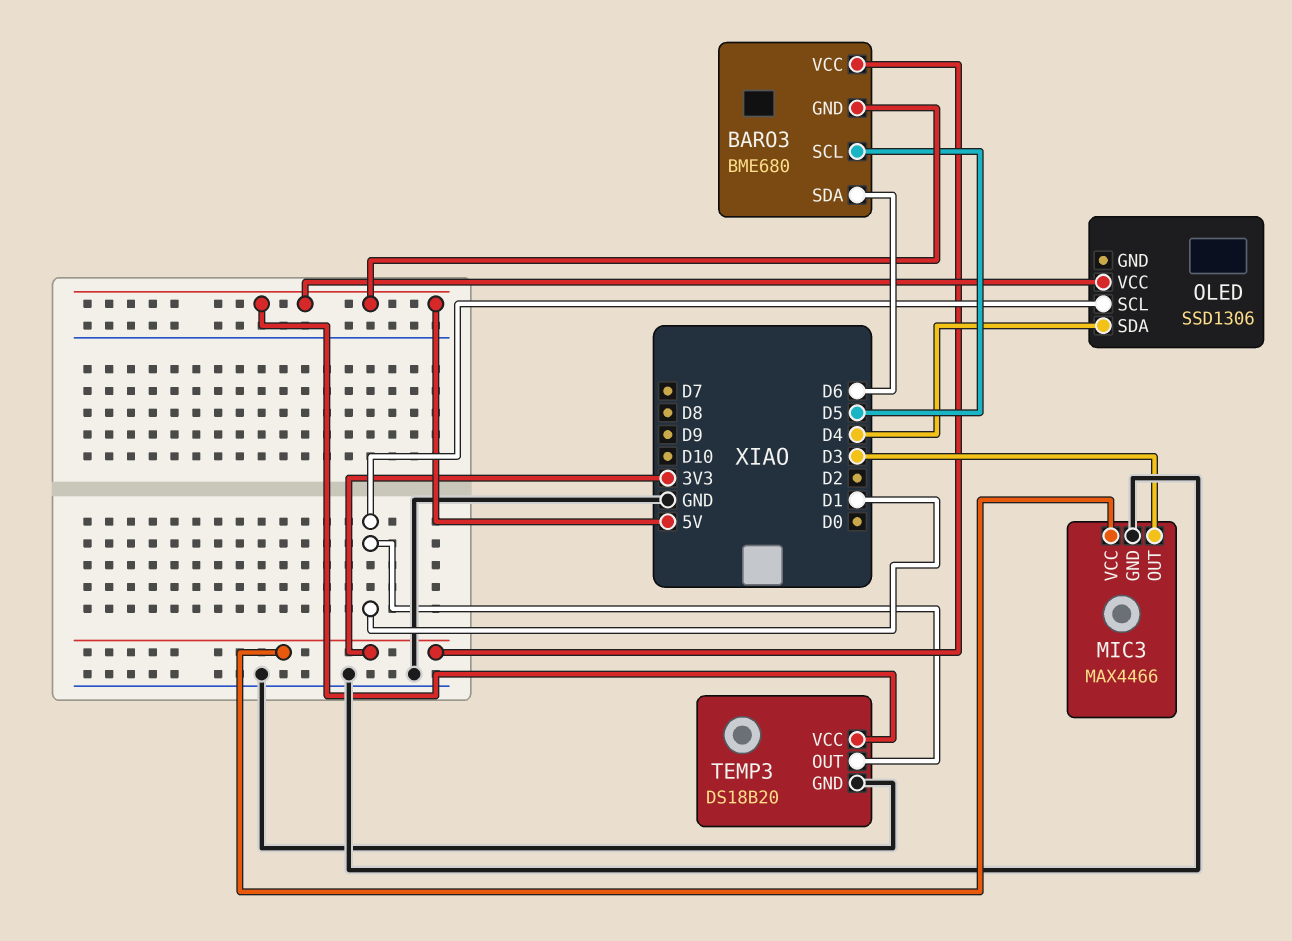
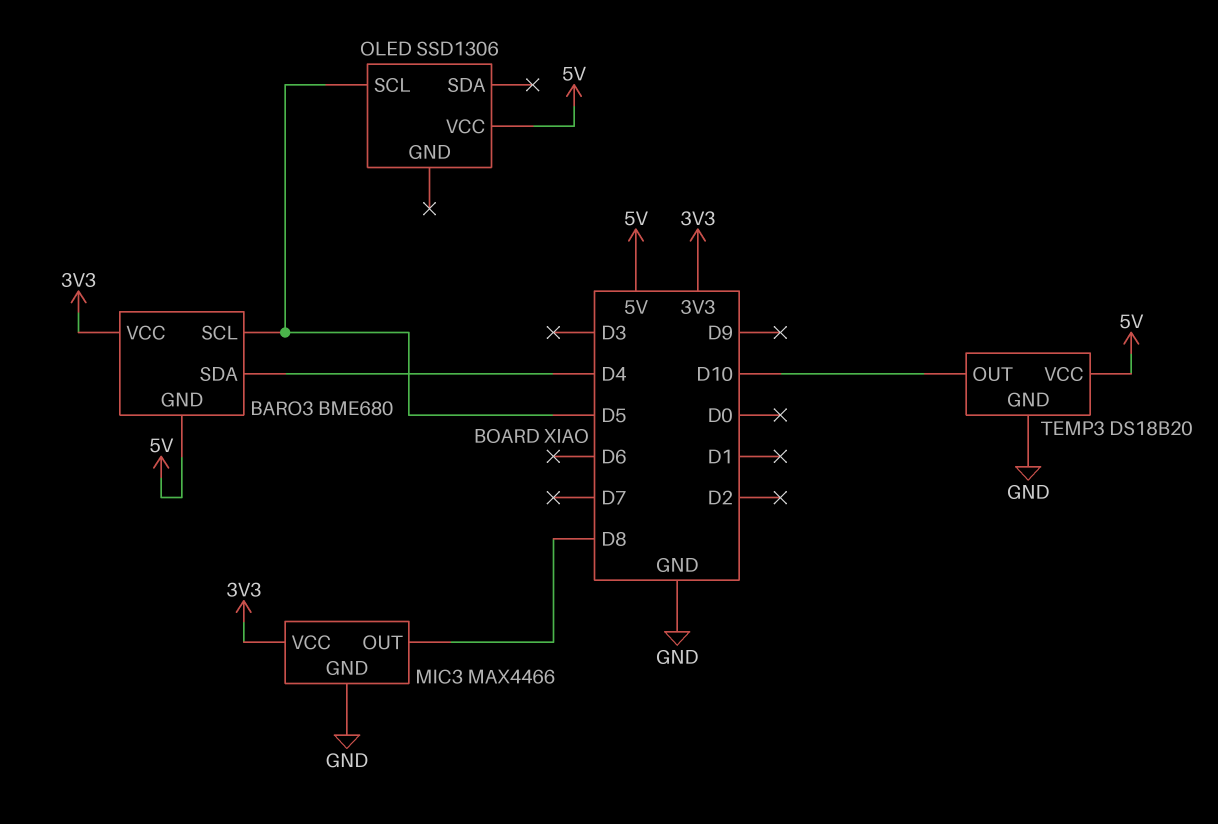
BARO3 pin SDA: D6 -> D4
MIC3 pin OUT: D3 -> D8
OLED pin SCL: D1 -> D5
OLED pin SDA: D4 -> none
TEMP3 pin OUT: D1 -> D10

